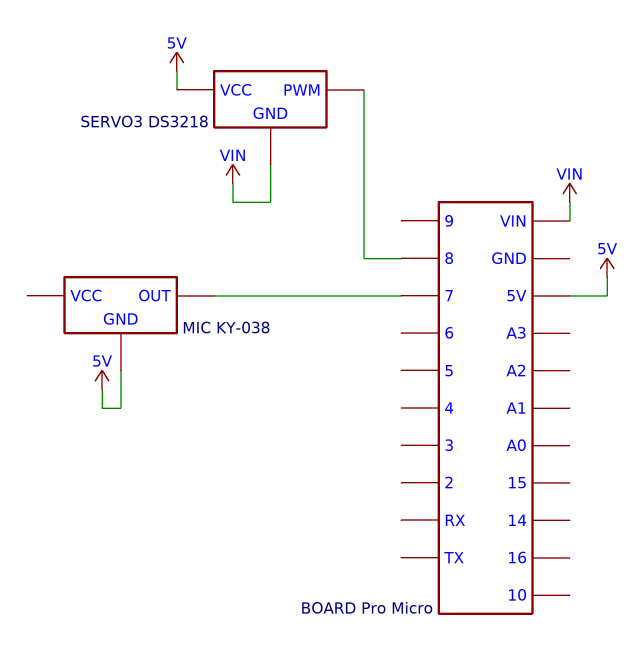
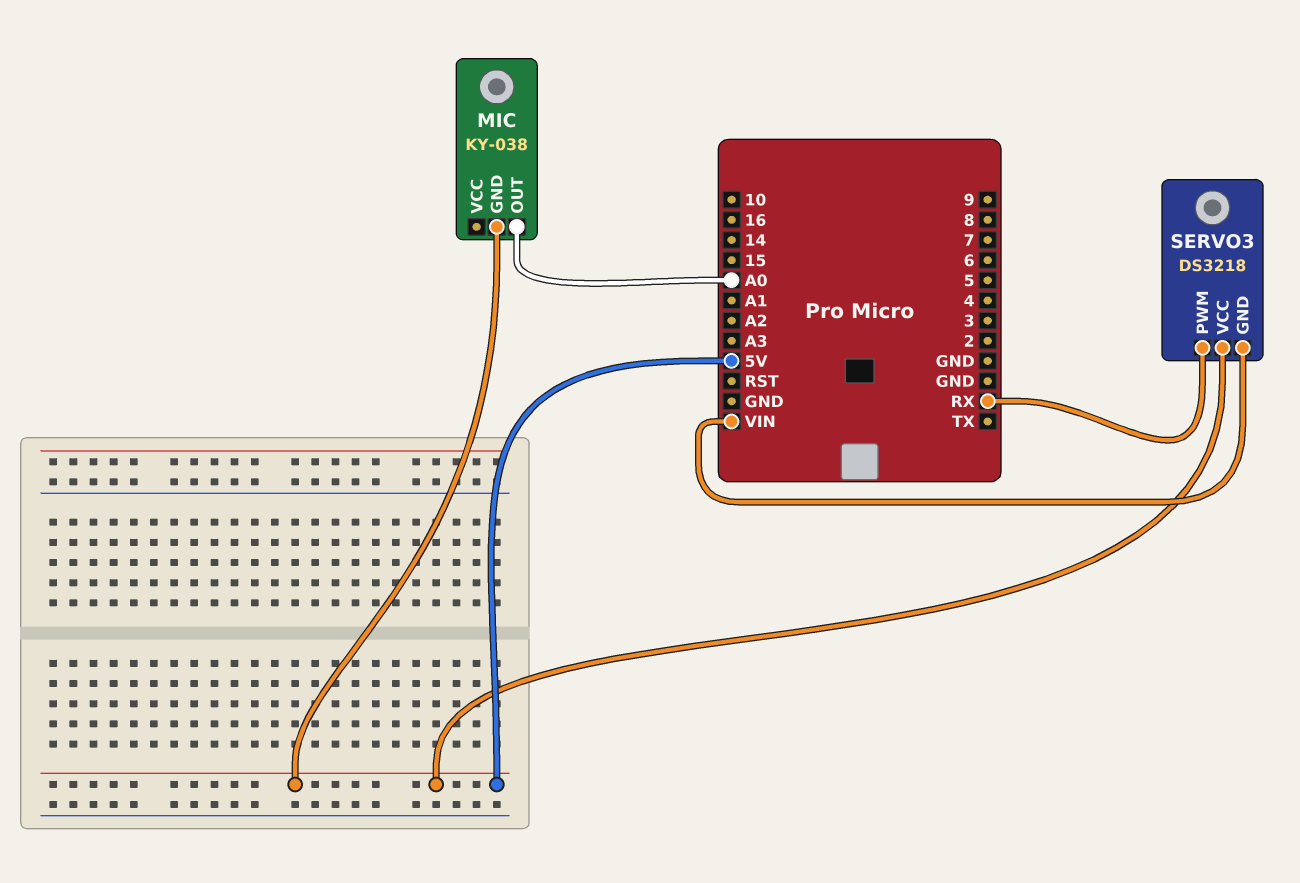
MIC pin OUT: 7 -> A0
SERVO3 pin PWM: 8 -> RX

